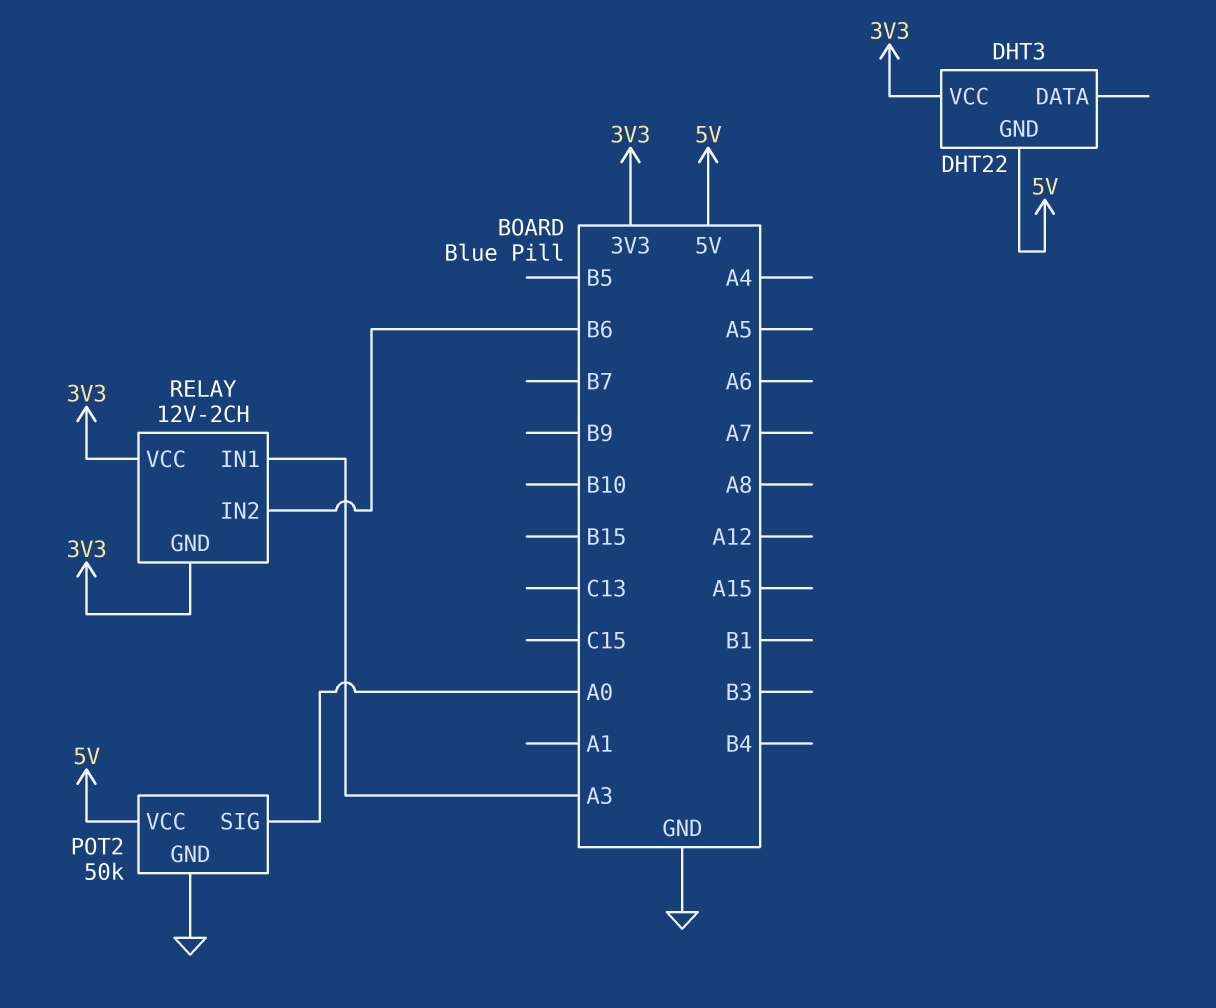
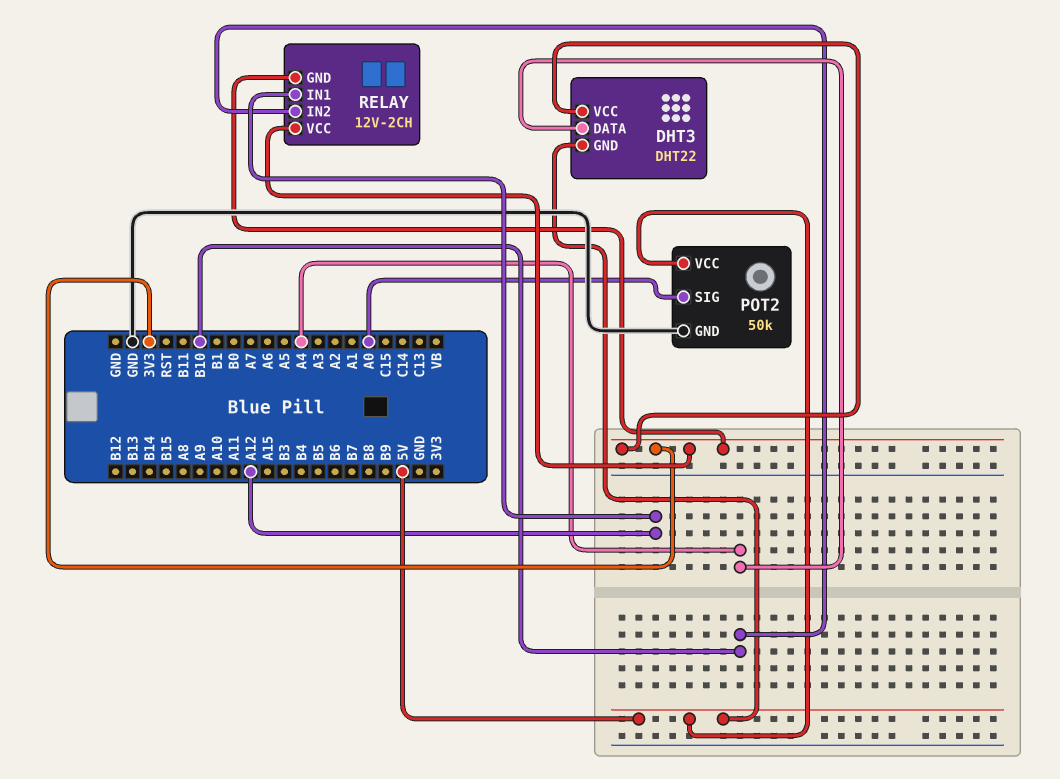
DHT3 pin DATA: none -> A4
RELAY pin IN1: A3 -> A12
RELAY pin IN2: B6 -> B10

